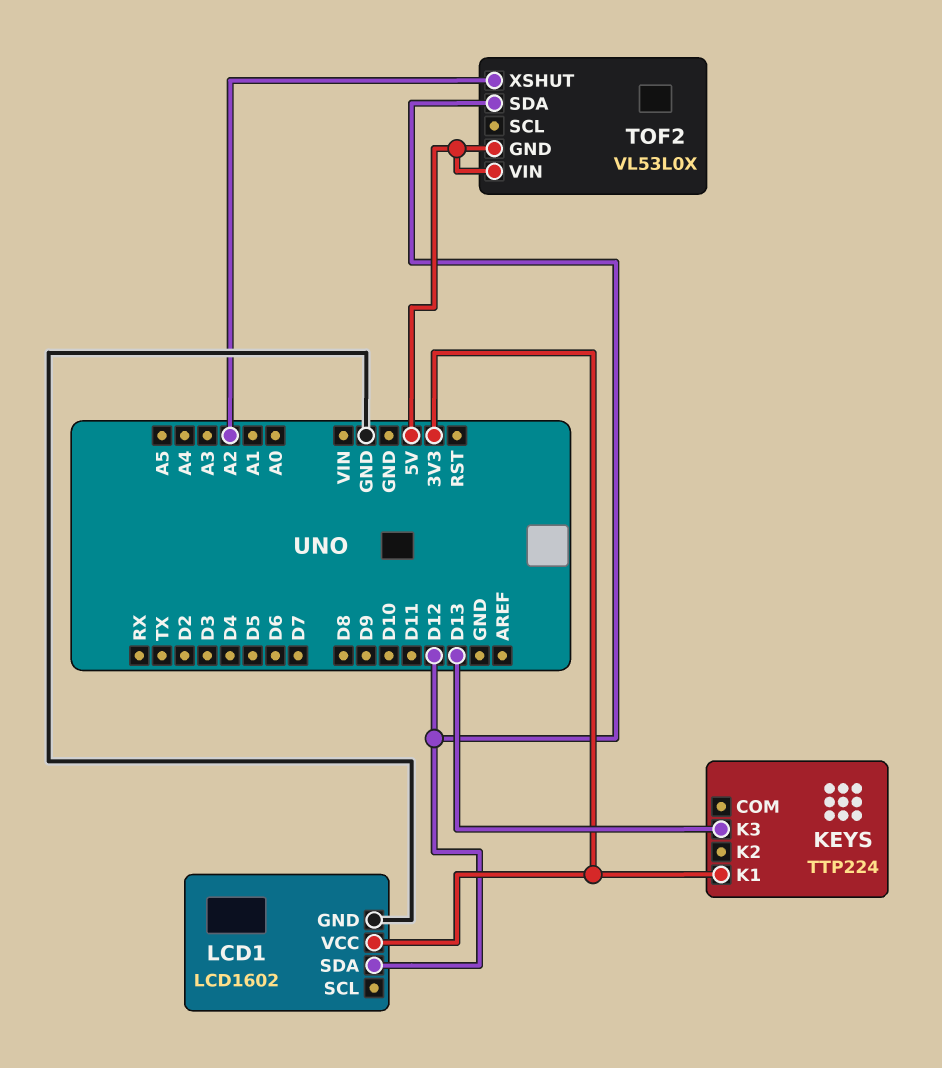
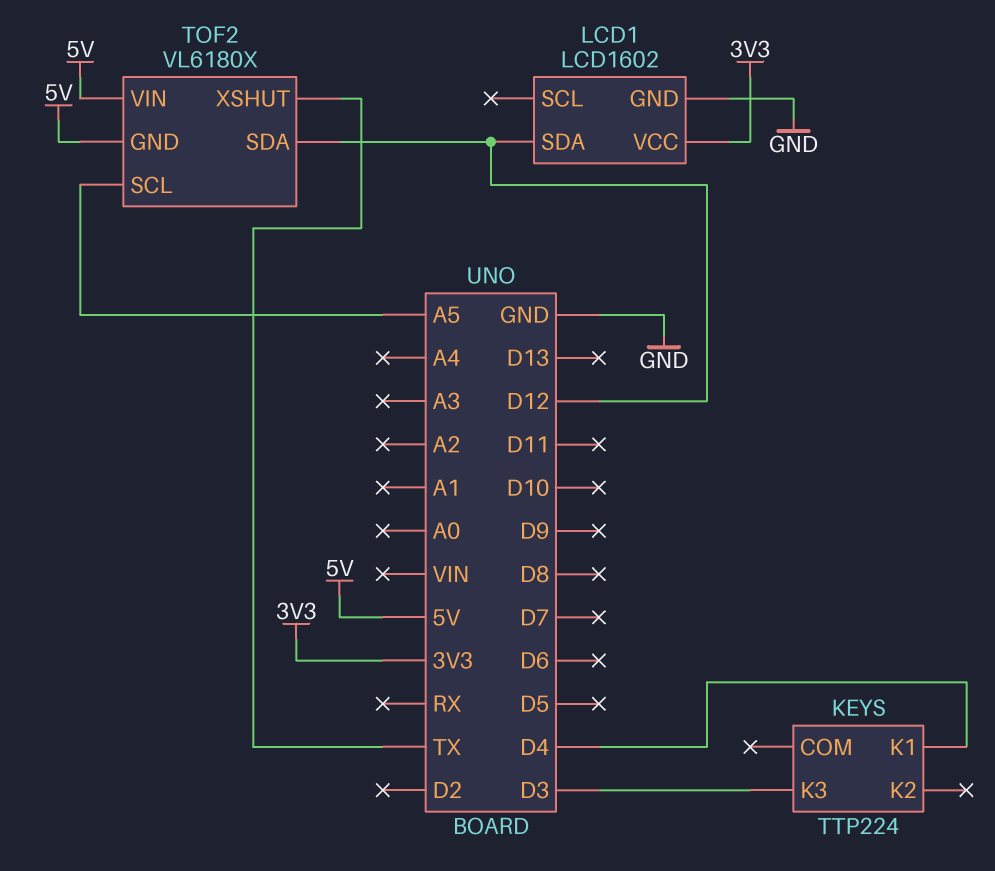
KEYS pin K1: 3V3 -> D4
KEYS pin K3: D13 -> D3
TOF2: VL53L0X -> VL6180X
TOF2 pin SCL: none -> A5
TOF2 pin XSHUT: A2 -> TX

